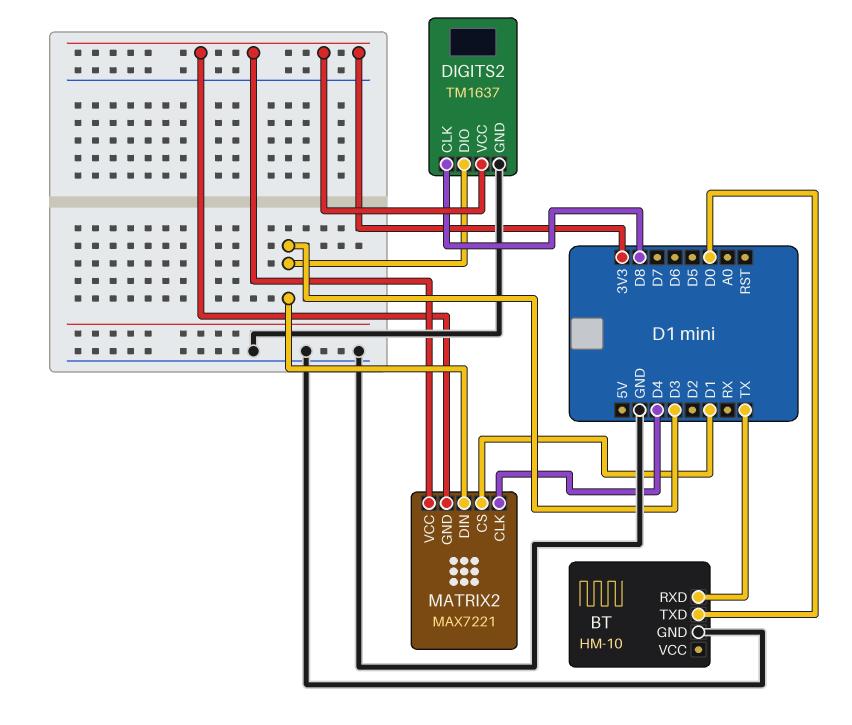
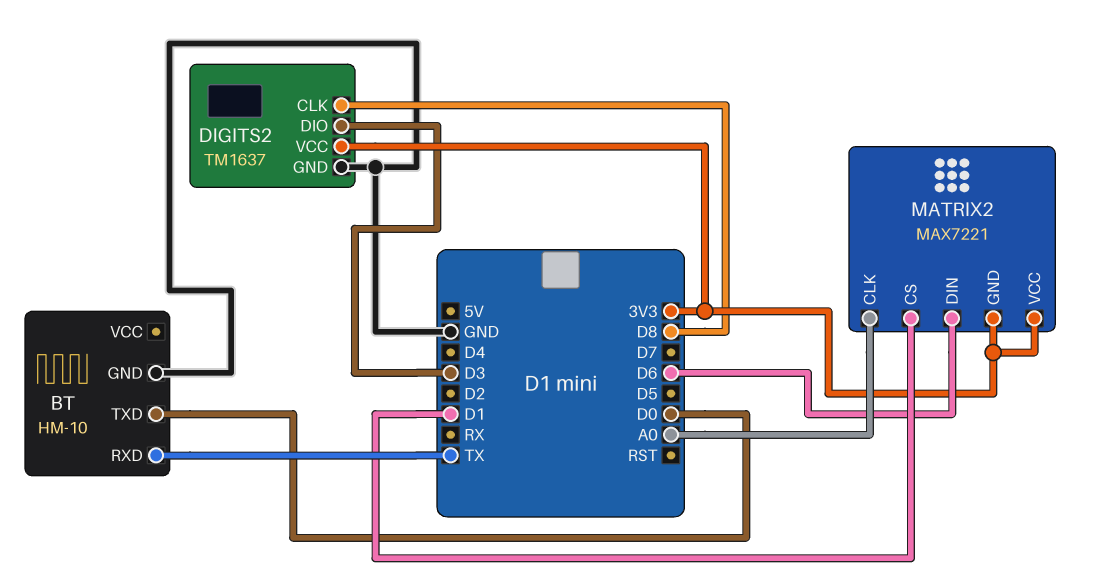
MATRIX2 pin CLK: D4 -> A0
MATRIX2 pin DIN: D3 -> D6

